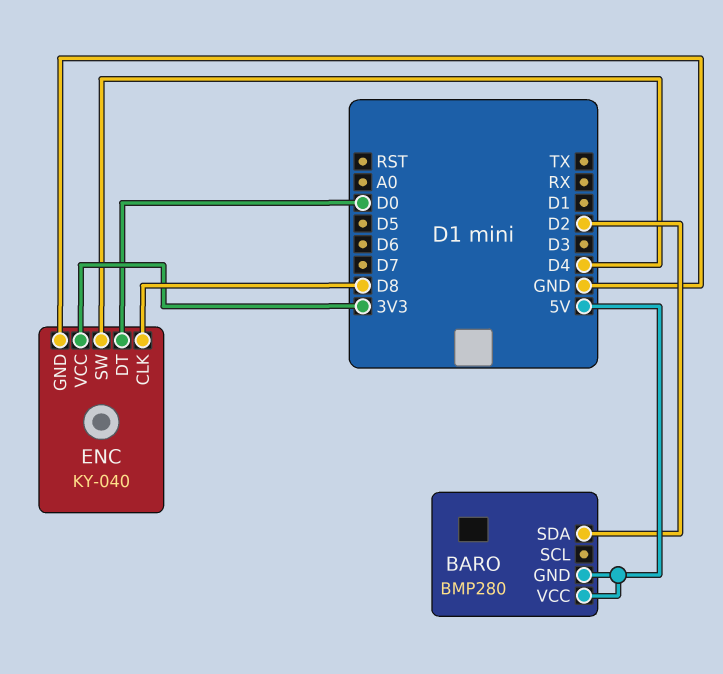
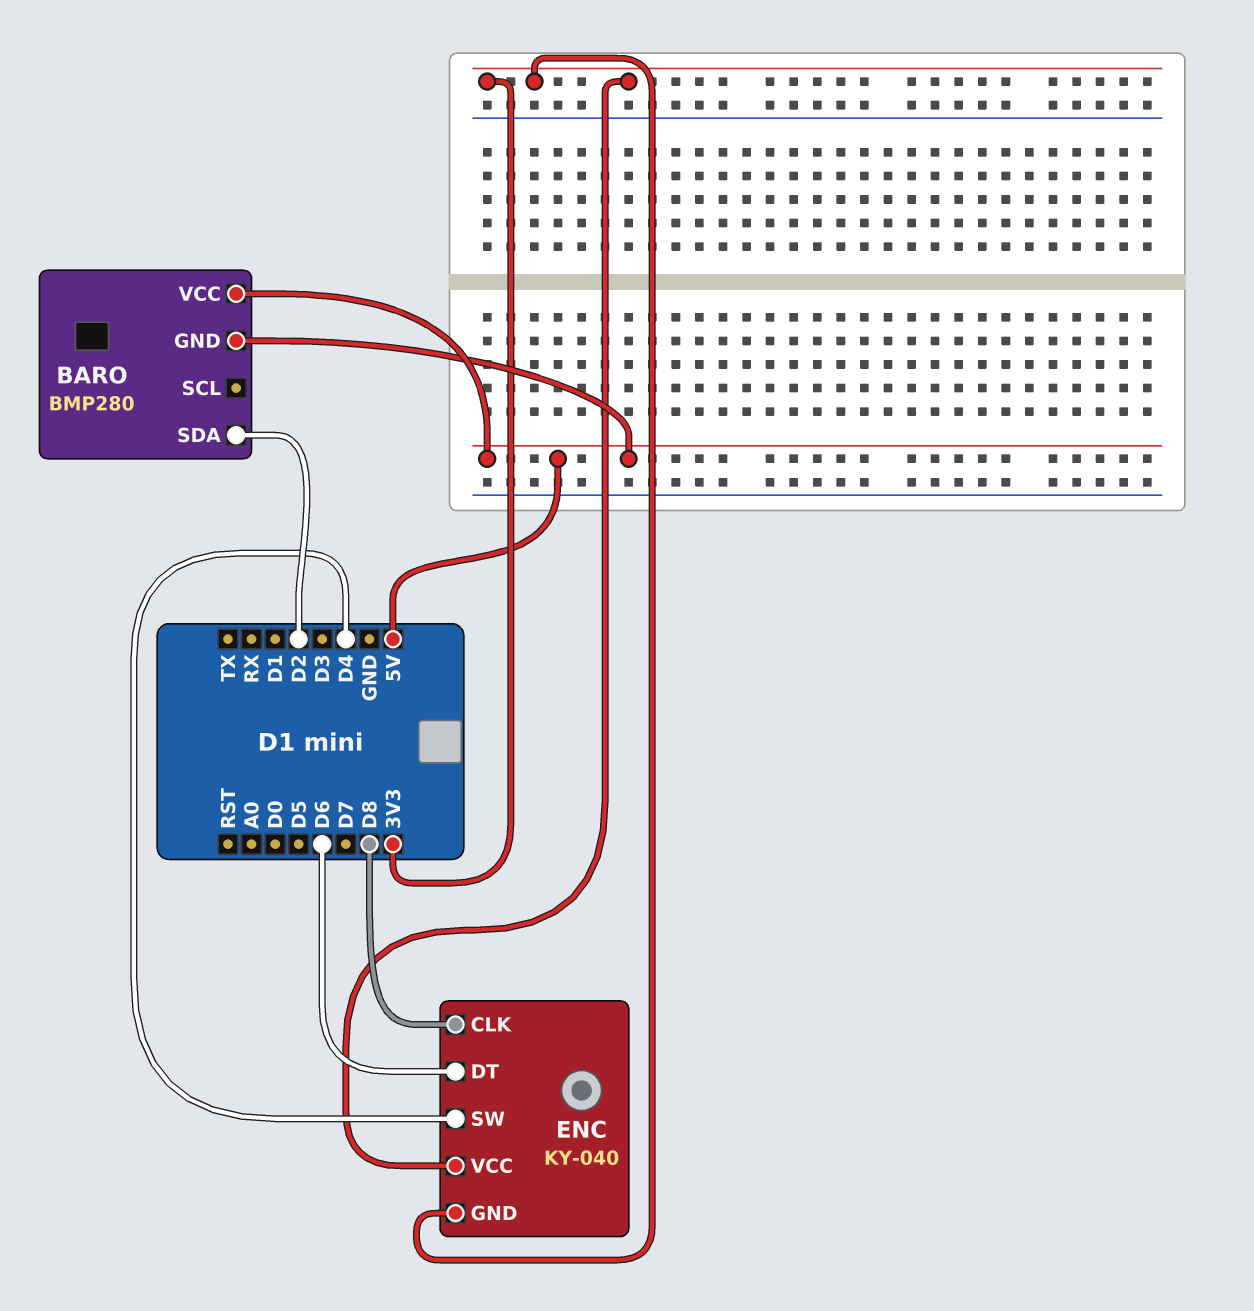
ENC pin DT: D0 -> D6
ENC pin GND: GND -> 3V3

